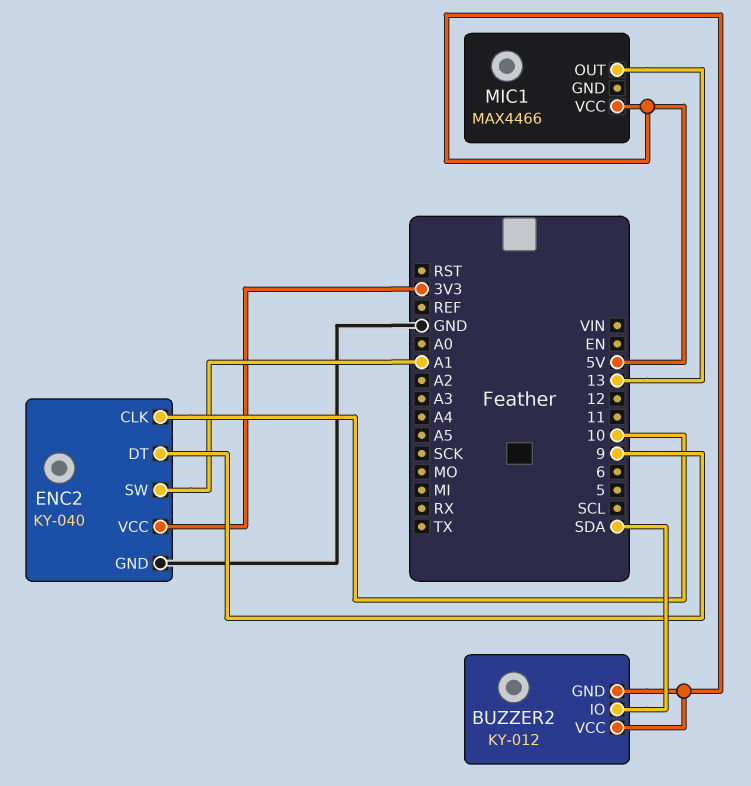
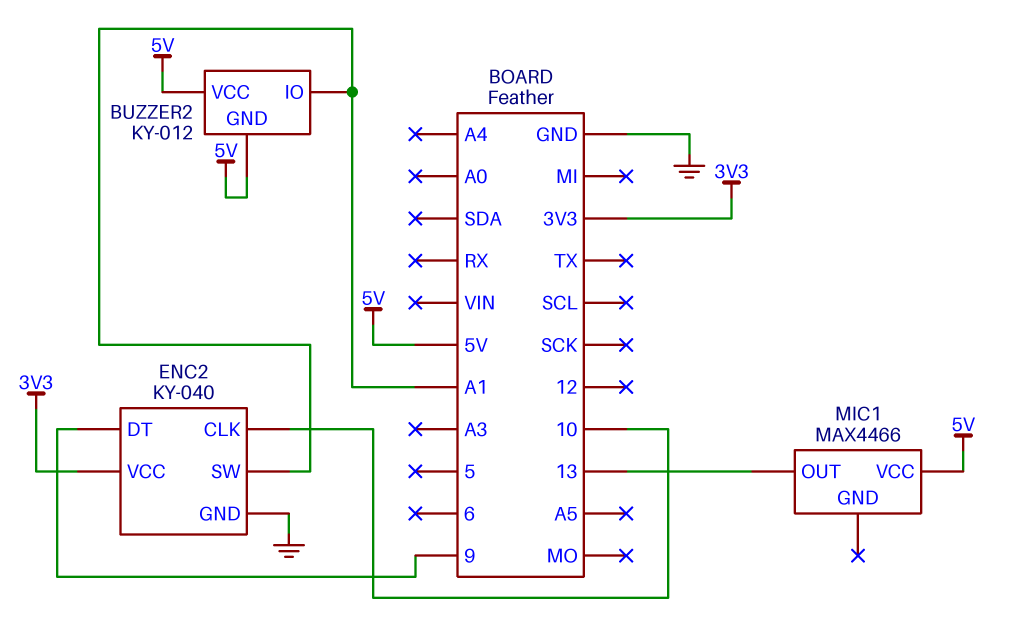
BUZZER2 pin IO: SDA -> A1

